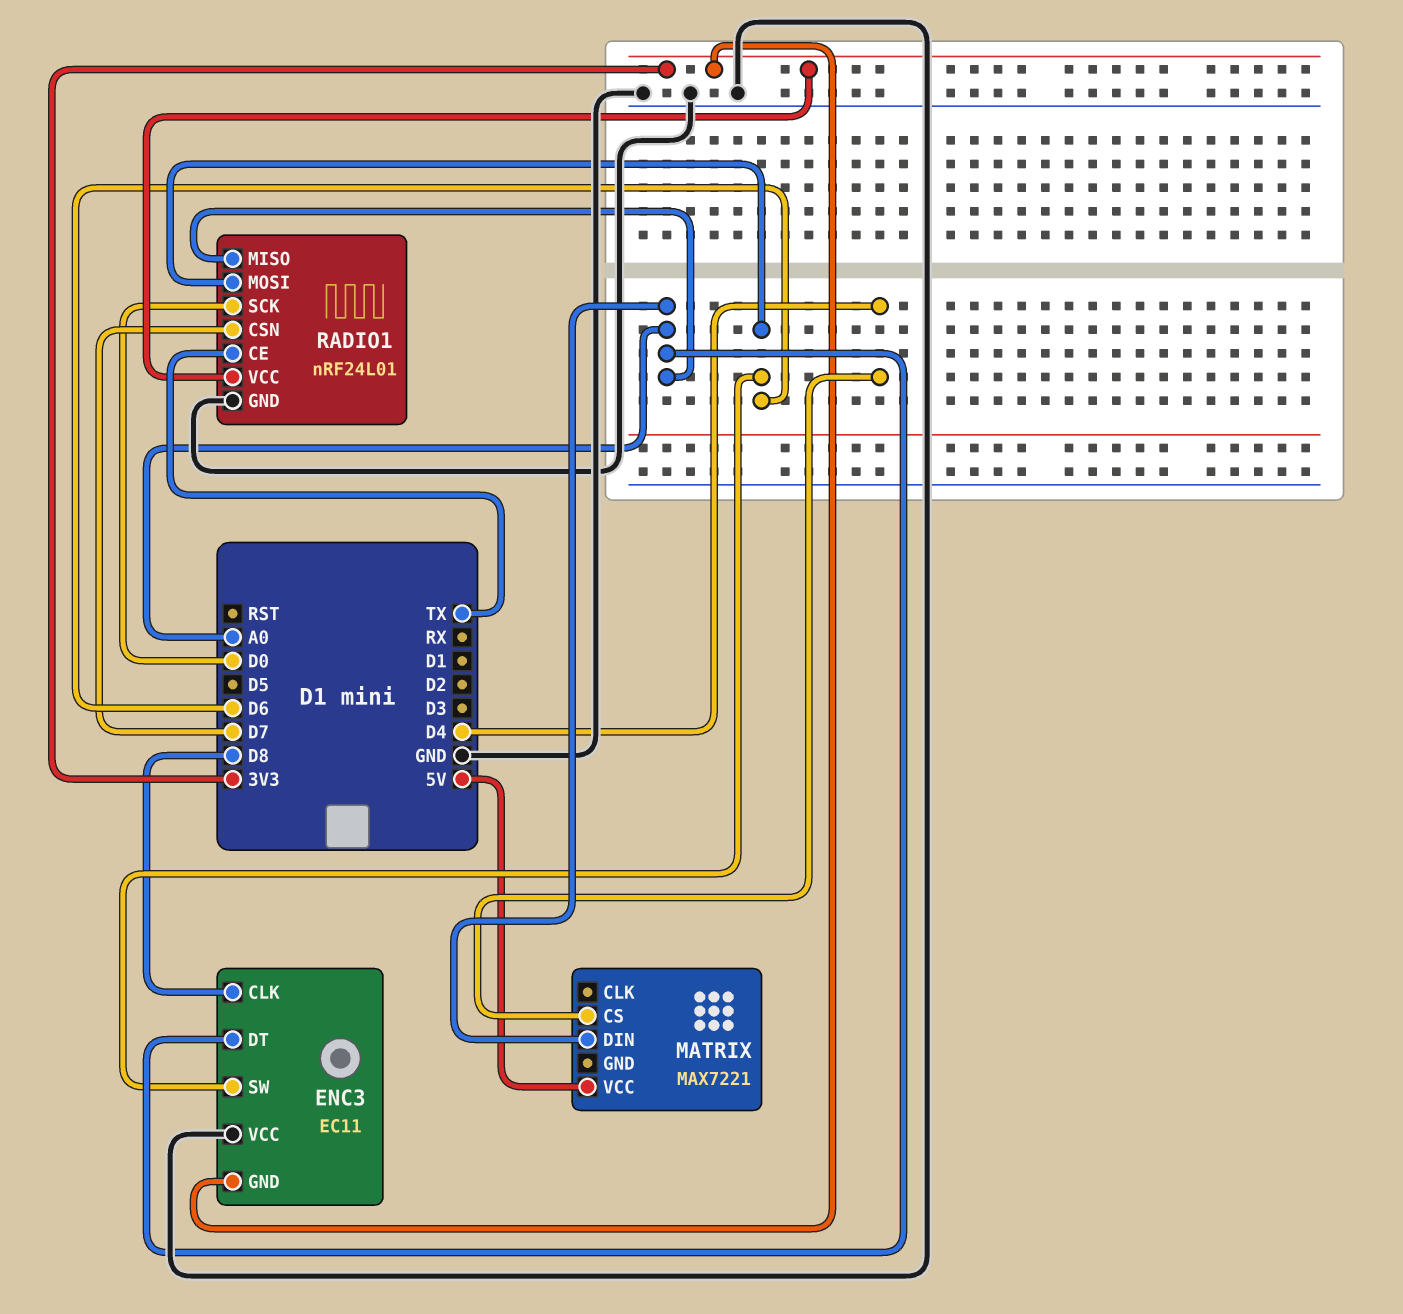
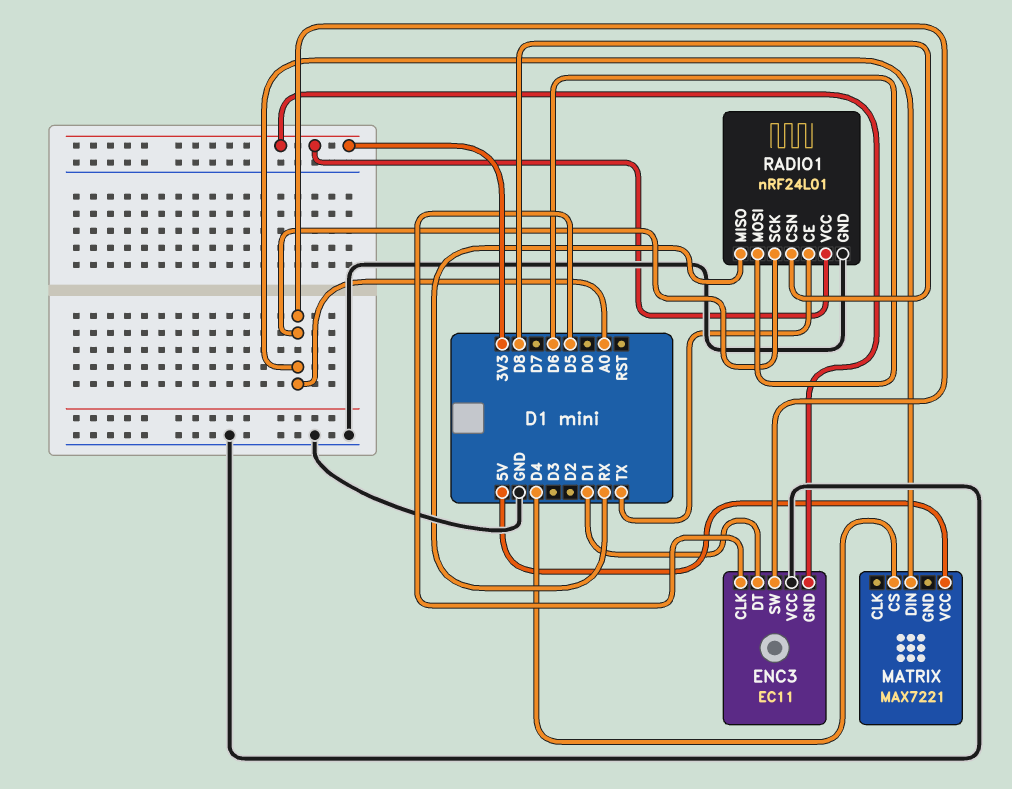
ENC3 pin CLK: D8 -> D5
ENC3 pin DT: A0 -> D1
ENC3 pin SW: D6 -> A0
RADIO1 pin CSN: D7 -> D8
RADIO1 pin MISO: A0 -> RX
RADIO1 pin SCK: D0 -> A0

